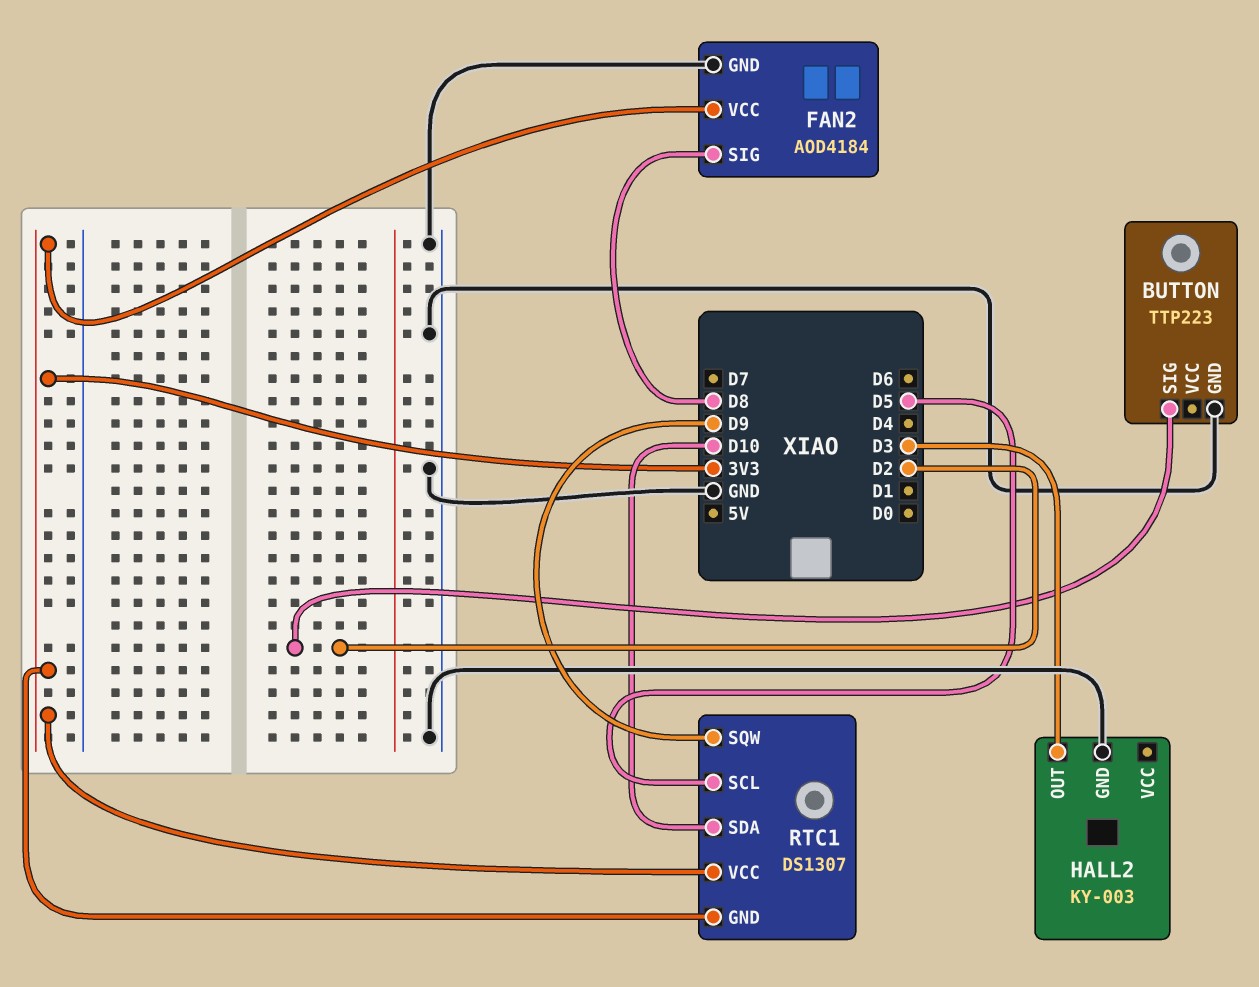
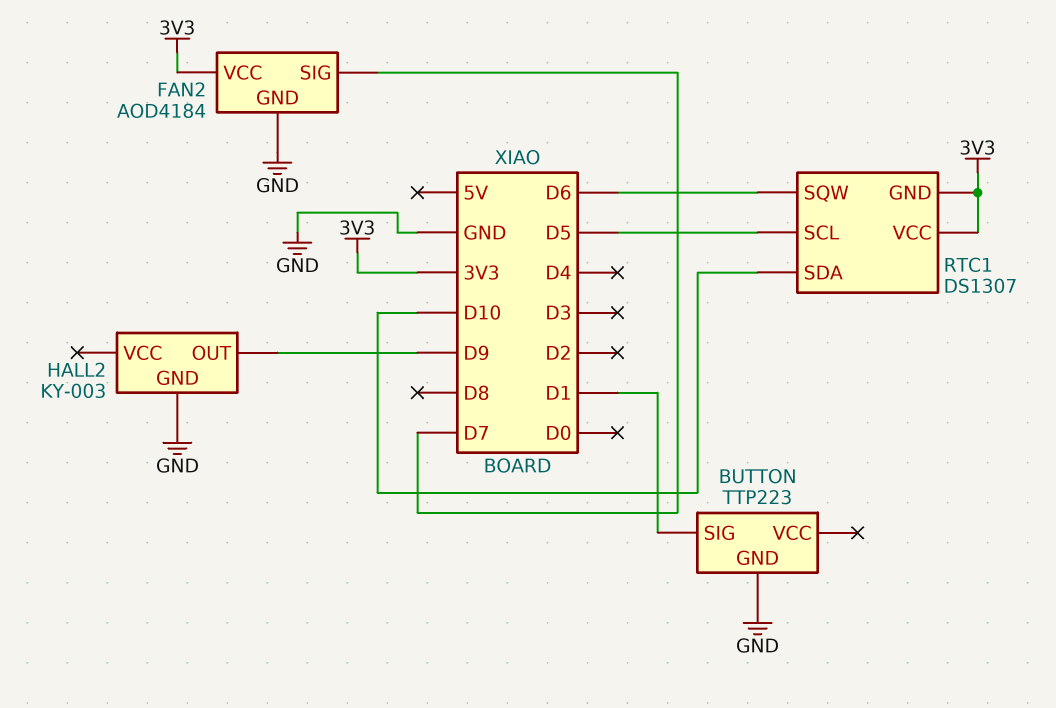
BUTTON pin SIG: D2 -> D1
FAN2 pin SIG: D8 -> D7
HALL2 pin OUT: D3 -> D9
RTC1 pin SQW: D9 -> D6

